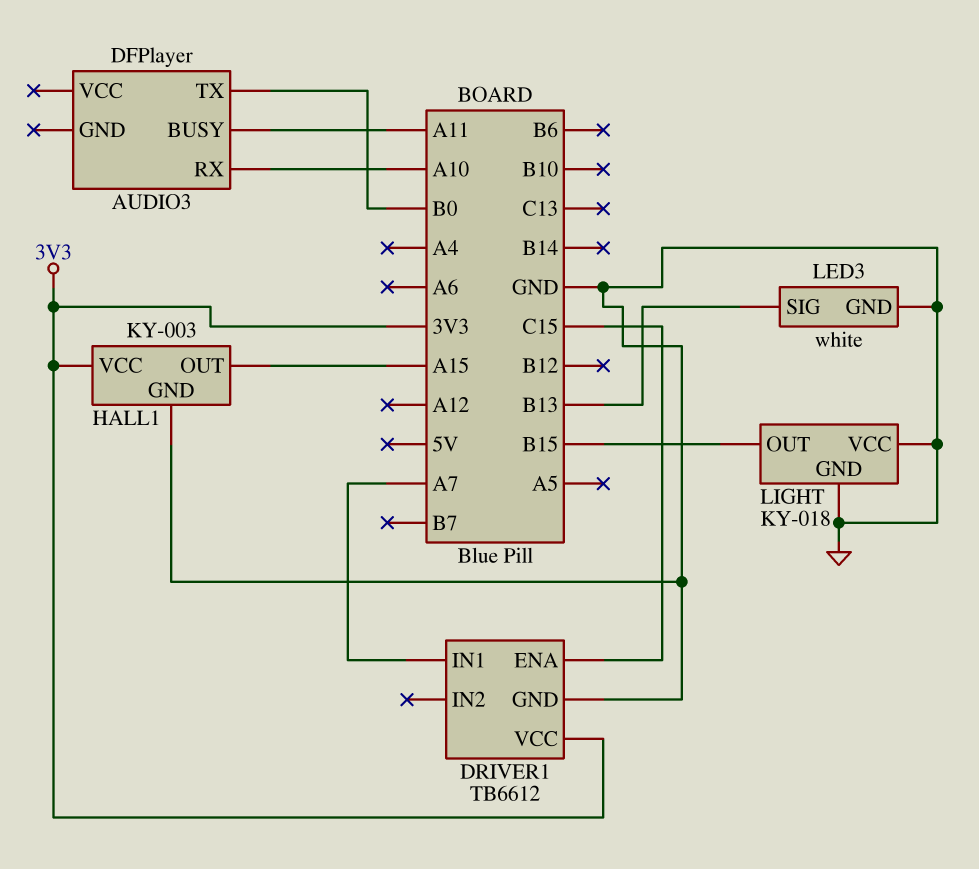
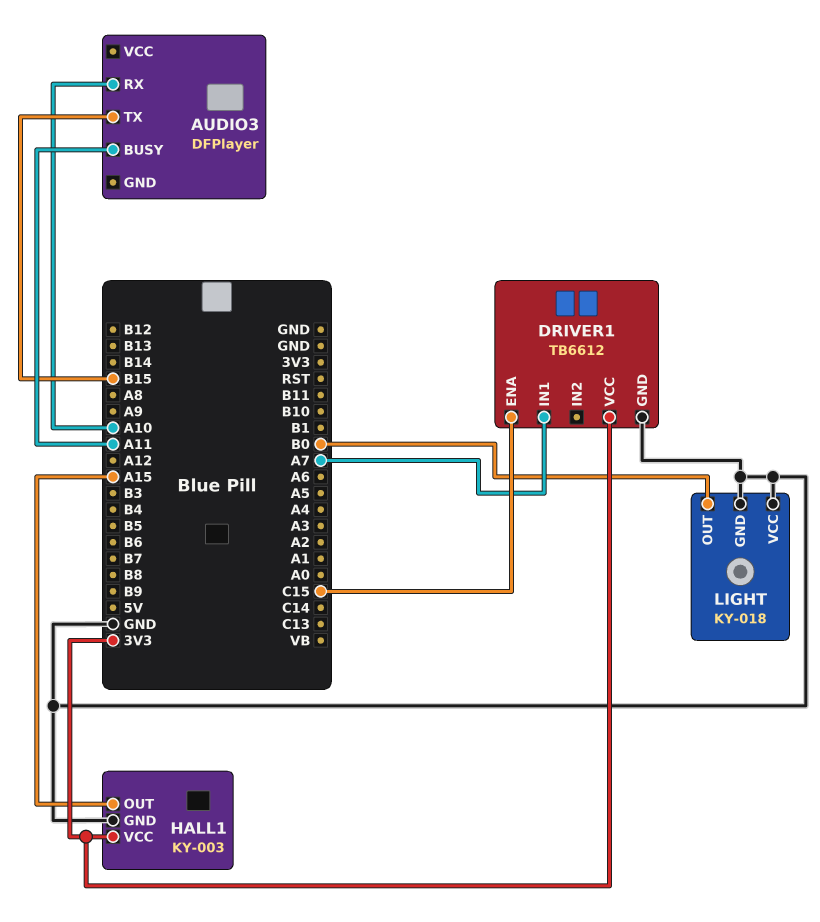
AUDIO3 pin TX: B0 -> B15
LED3: white -> none
LED3 pin GND: GND -> none
LED3 pin SIG: B13 -> none
LIGHT pin OUT: B15 -> B0

